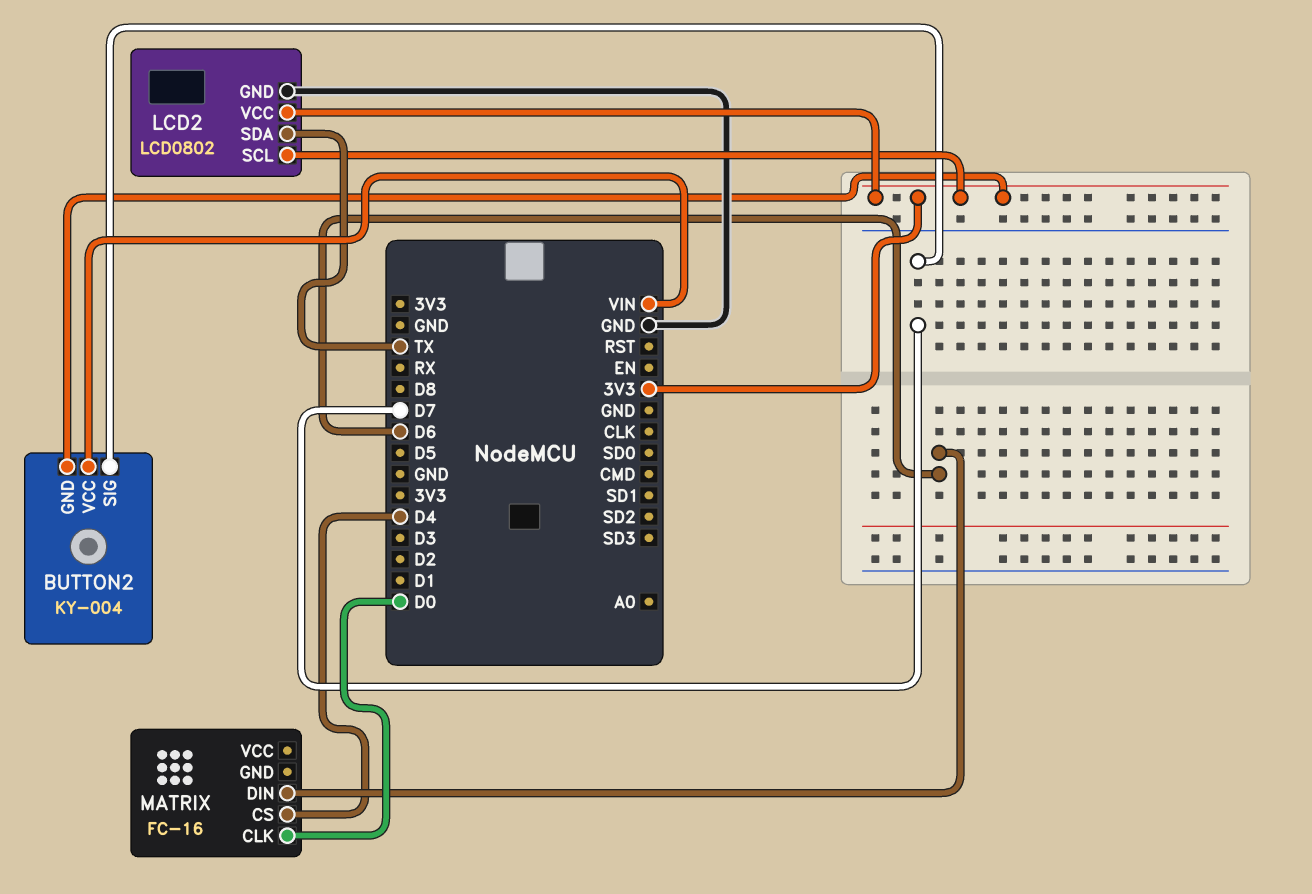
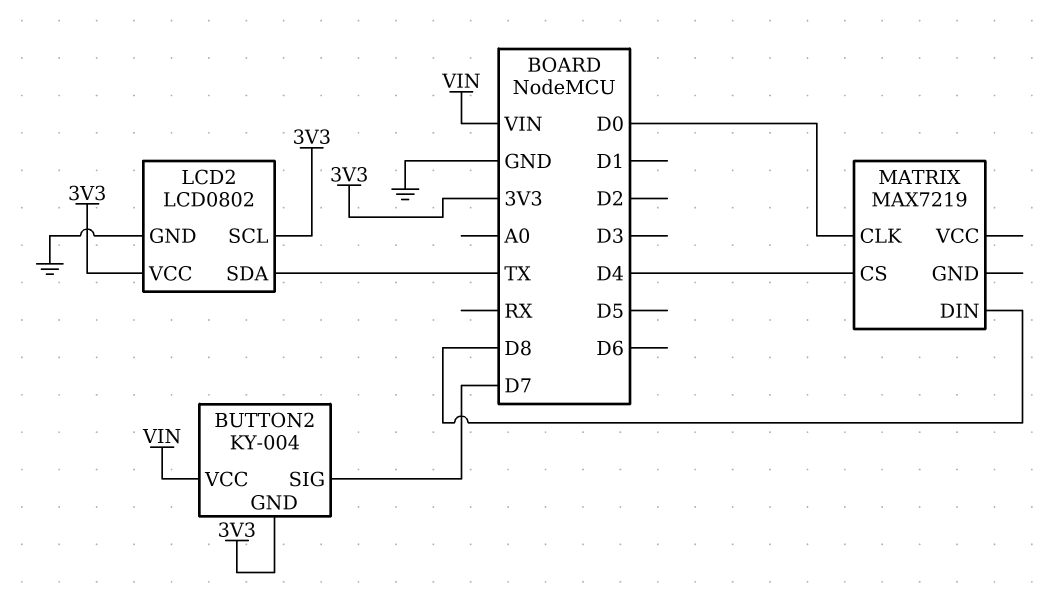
MATRIX: FC-16 -> MAX7219
MATRIX pin DIN: D6 -> D8

